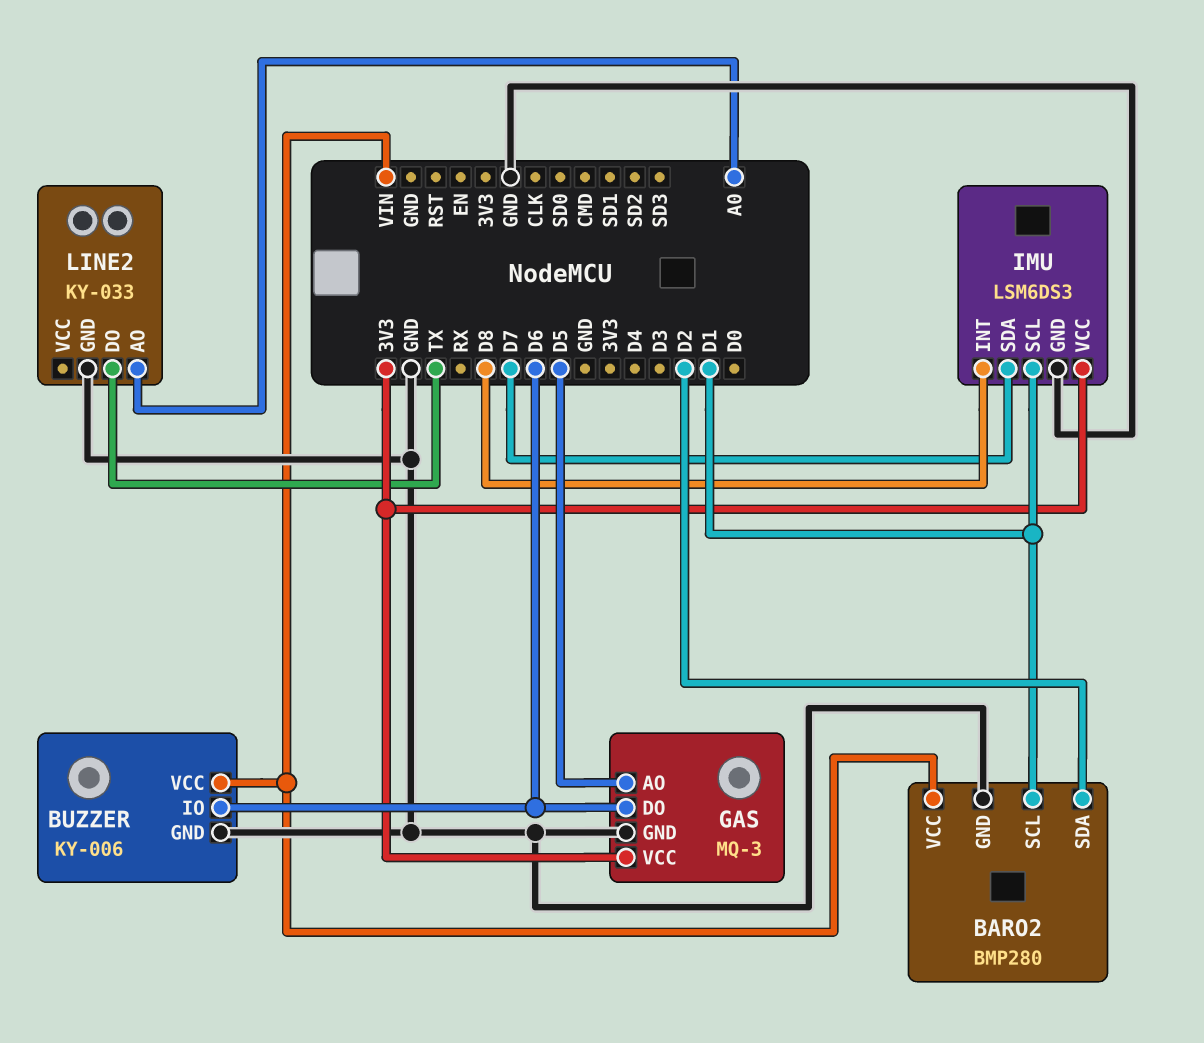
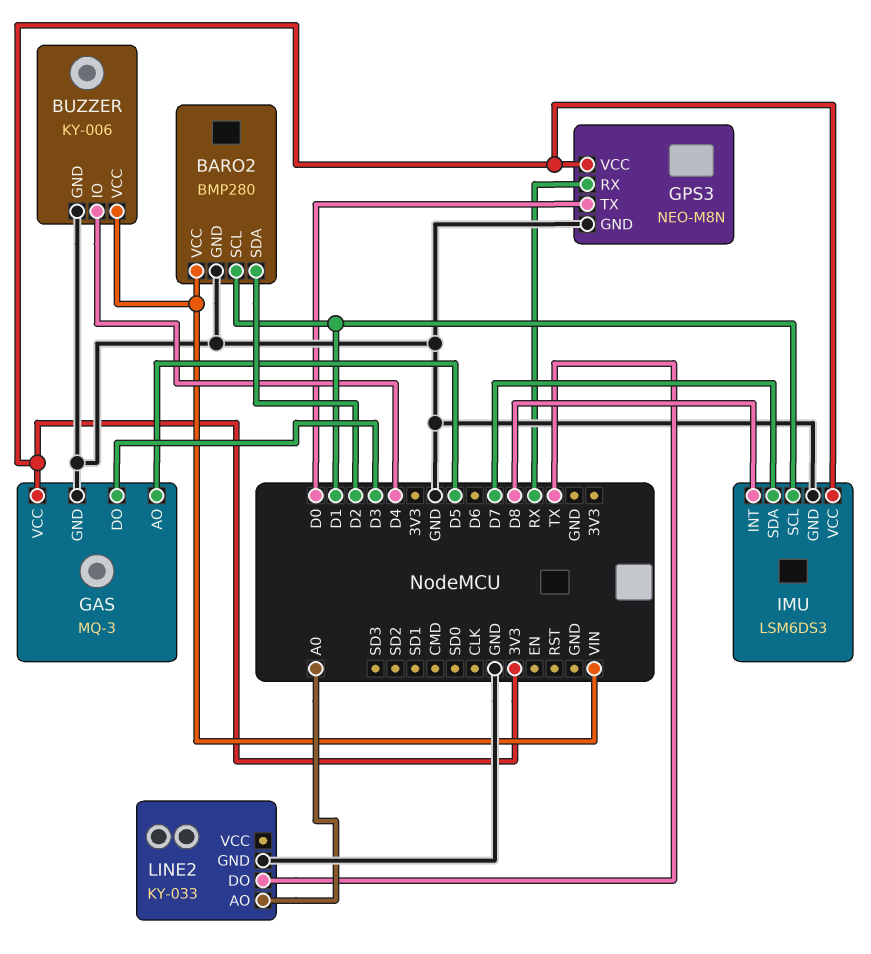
BUZZER pin IO: D6 -> D4
GAS pin DO: D6 -> D3
GPS3: none -> NEO-M8N
GPS3 pin GND: none -> GND
GPS3 pin RX: none -> RX
GPS3 pin TX: none -> D0
GPS3 pin VCC: none -> 3V3

